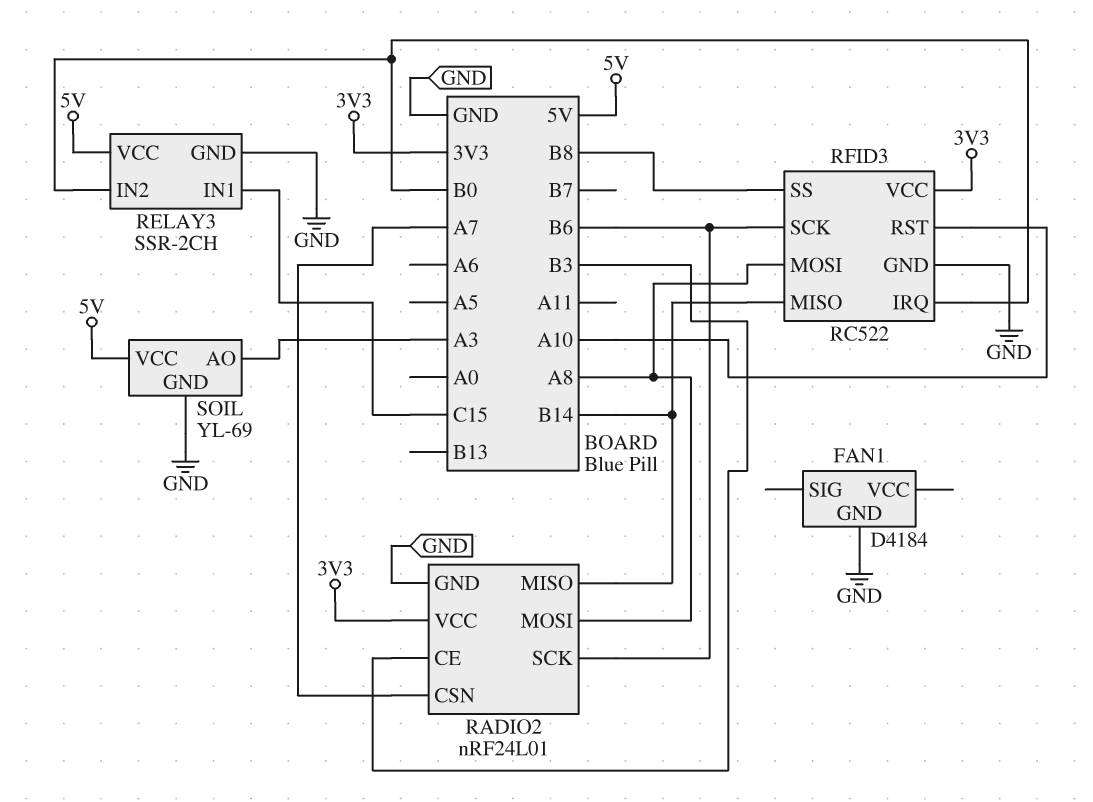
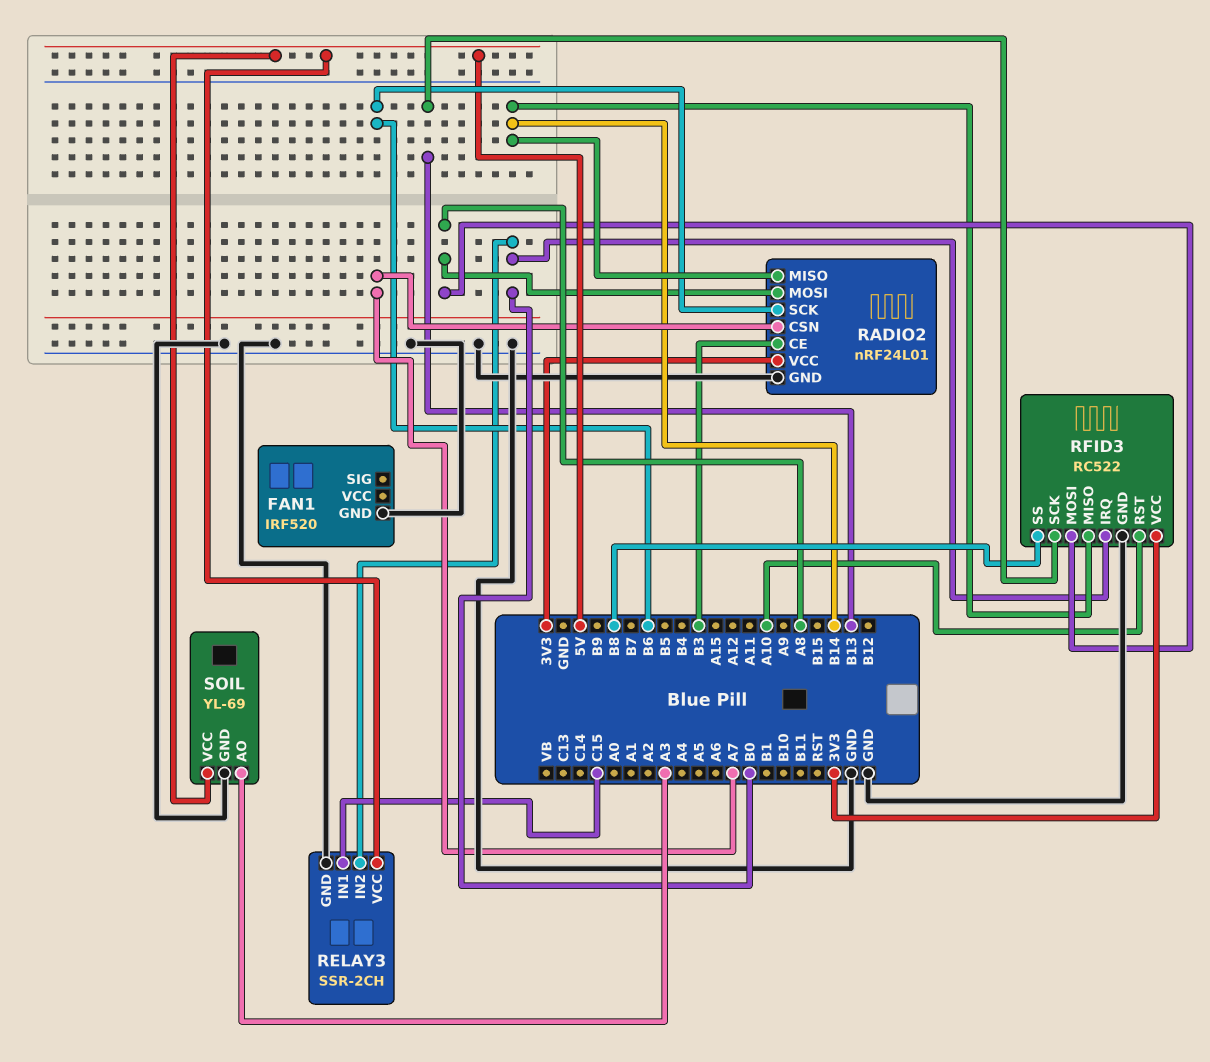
FAN1: D4184 -> IRF520
RFID3 pin SCK: B6 -> B13

